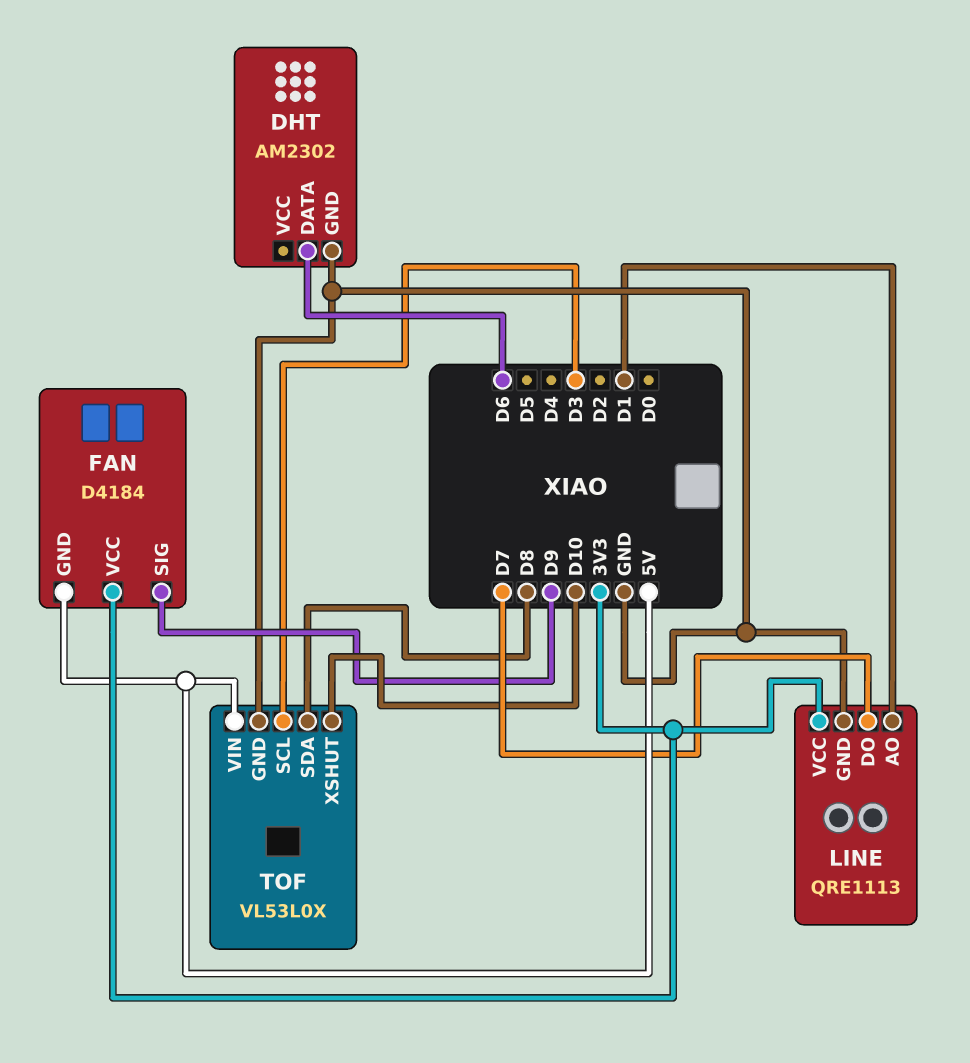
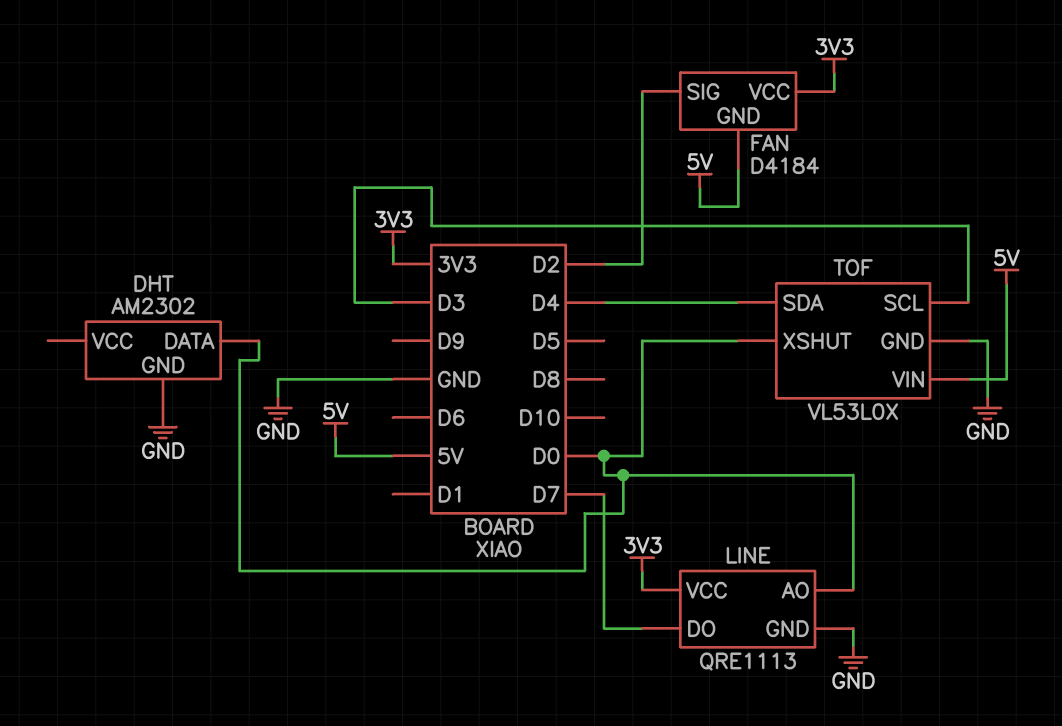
DHT pin DATA: D6 -> D0
FAN pin SIG: D9 -> D2
LINE pin AO: D1 -> D0
TOF pin SDA: D8 -> D4
TOF pin XSHUT: D10 -> D0

